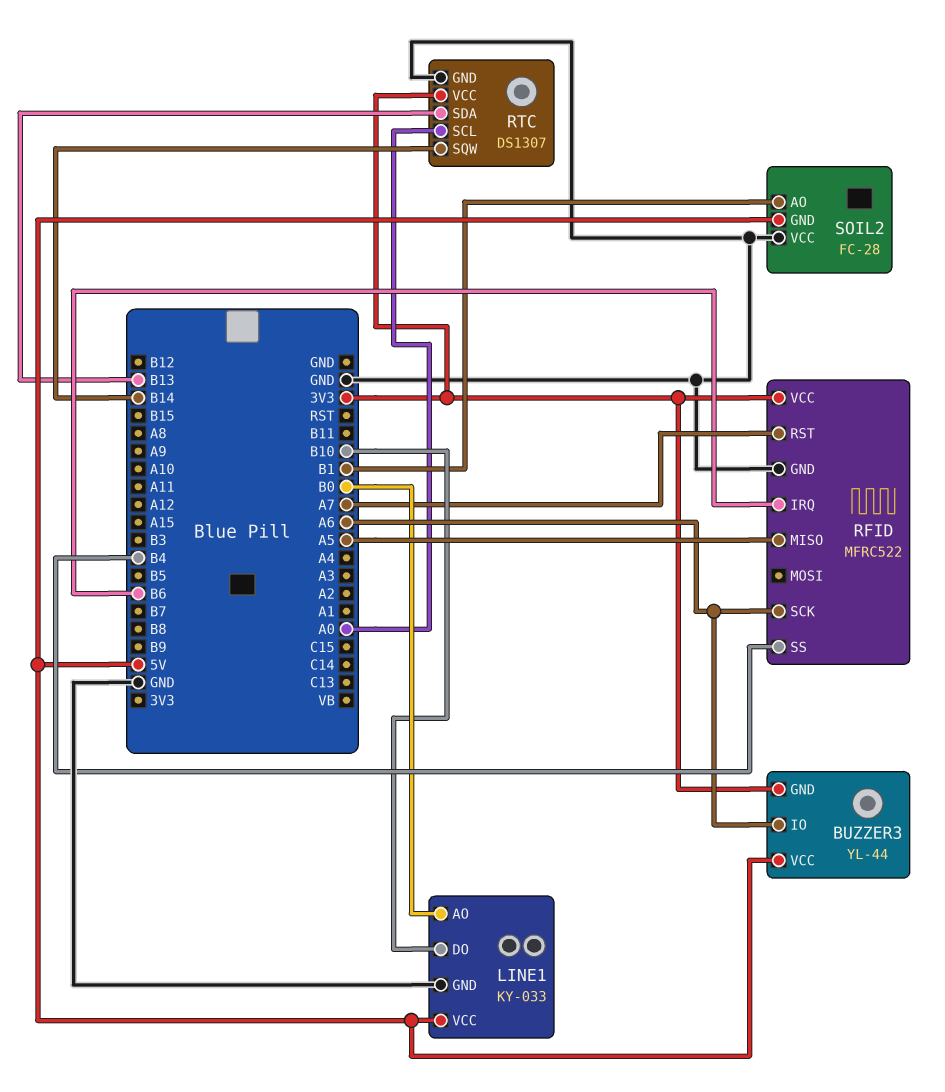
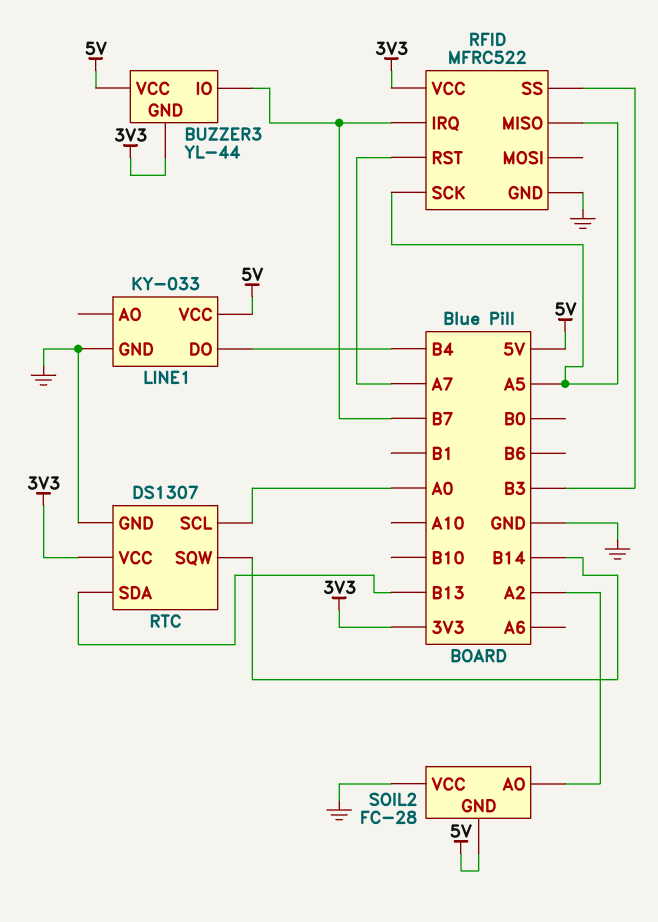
BUZZER3 pin IO: A6 -> B7
LINE1 pin AO: B0 -> none
LINE1 pin DO: B10 -> B4
RFID pin IRQ: B6 -> B7
RFID pin SCK: A6 -> A5
RFID pin SS: B4 -> B3
SOIL2 pin AO: B1 -> A2

